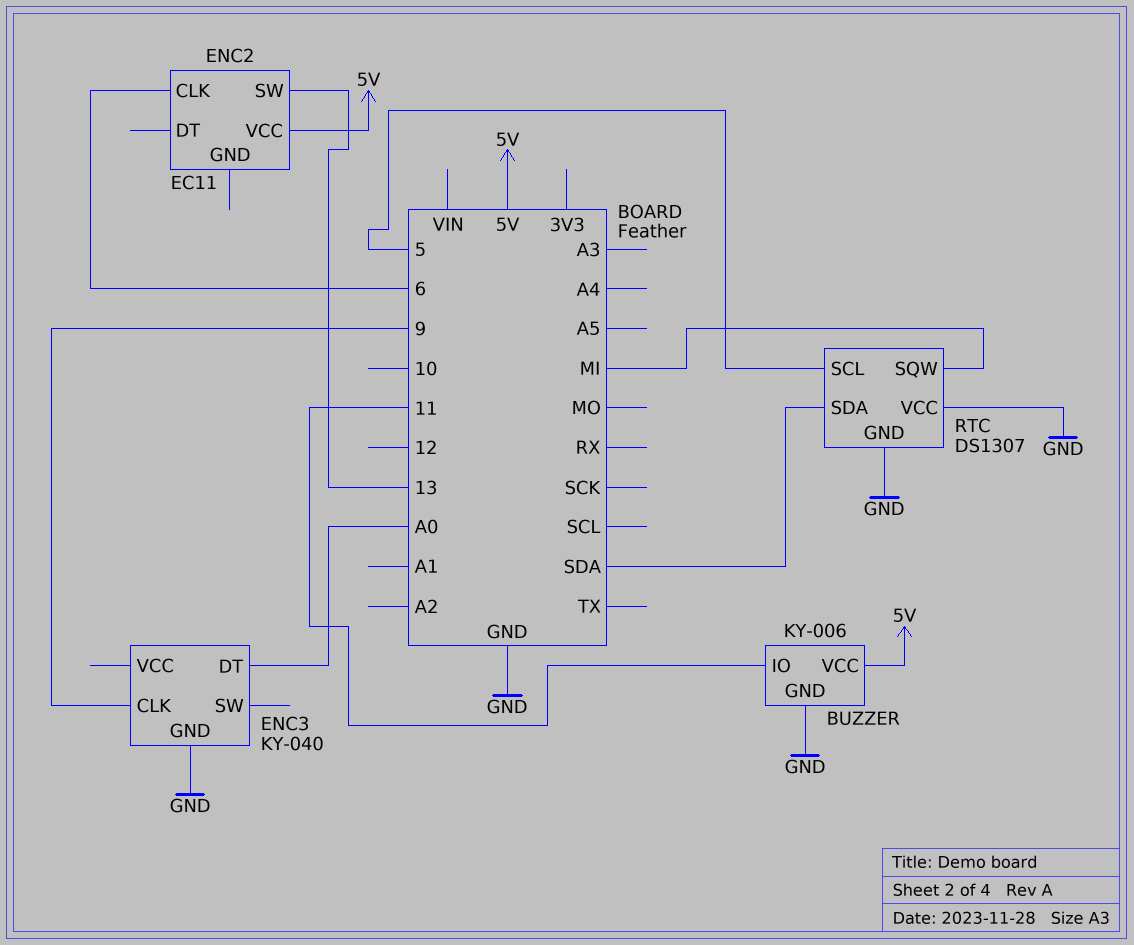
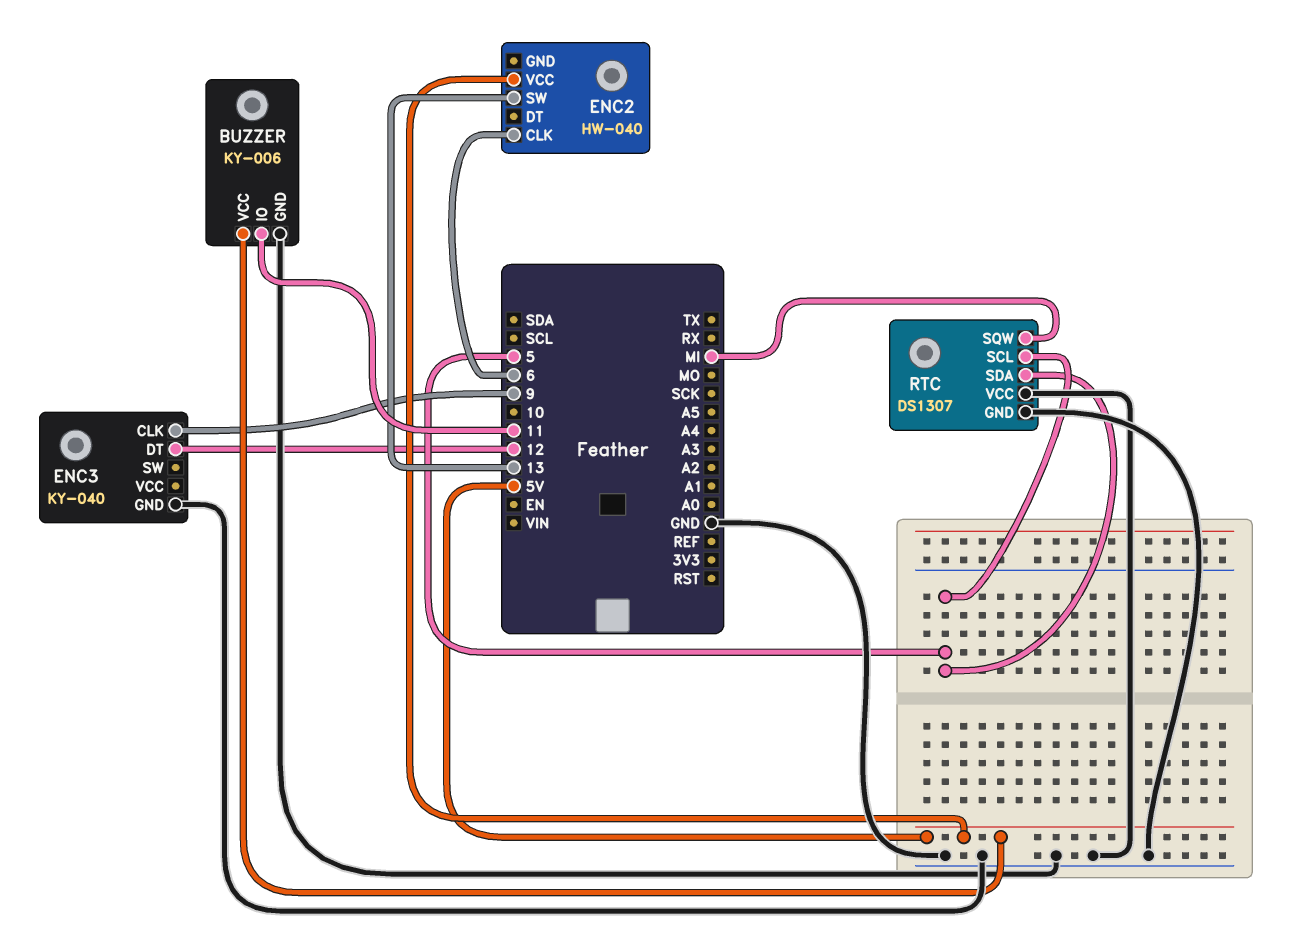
ENC2: EC11 -> HW-040
ENC3 pin DT: A0 -> 12
RTC pin SDA: SDA -> 5

